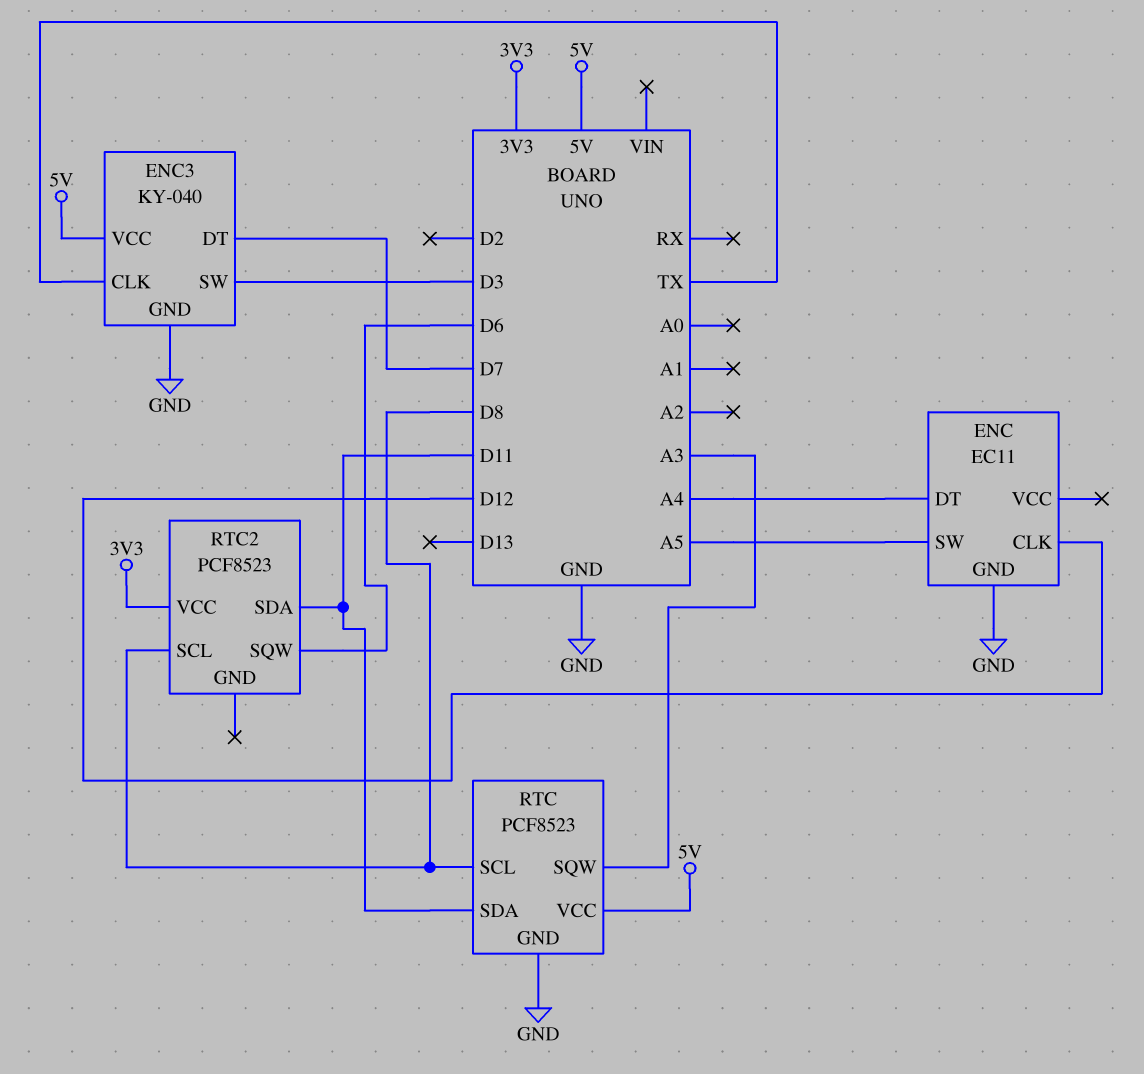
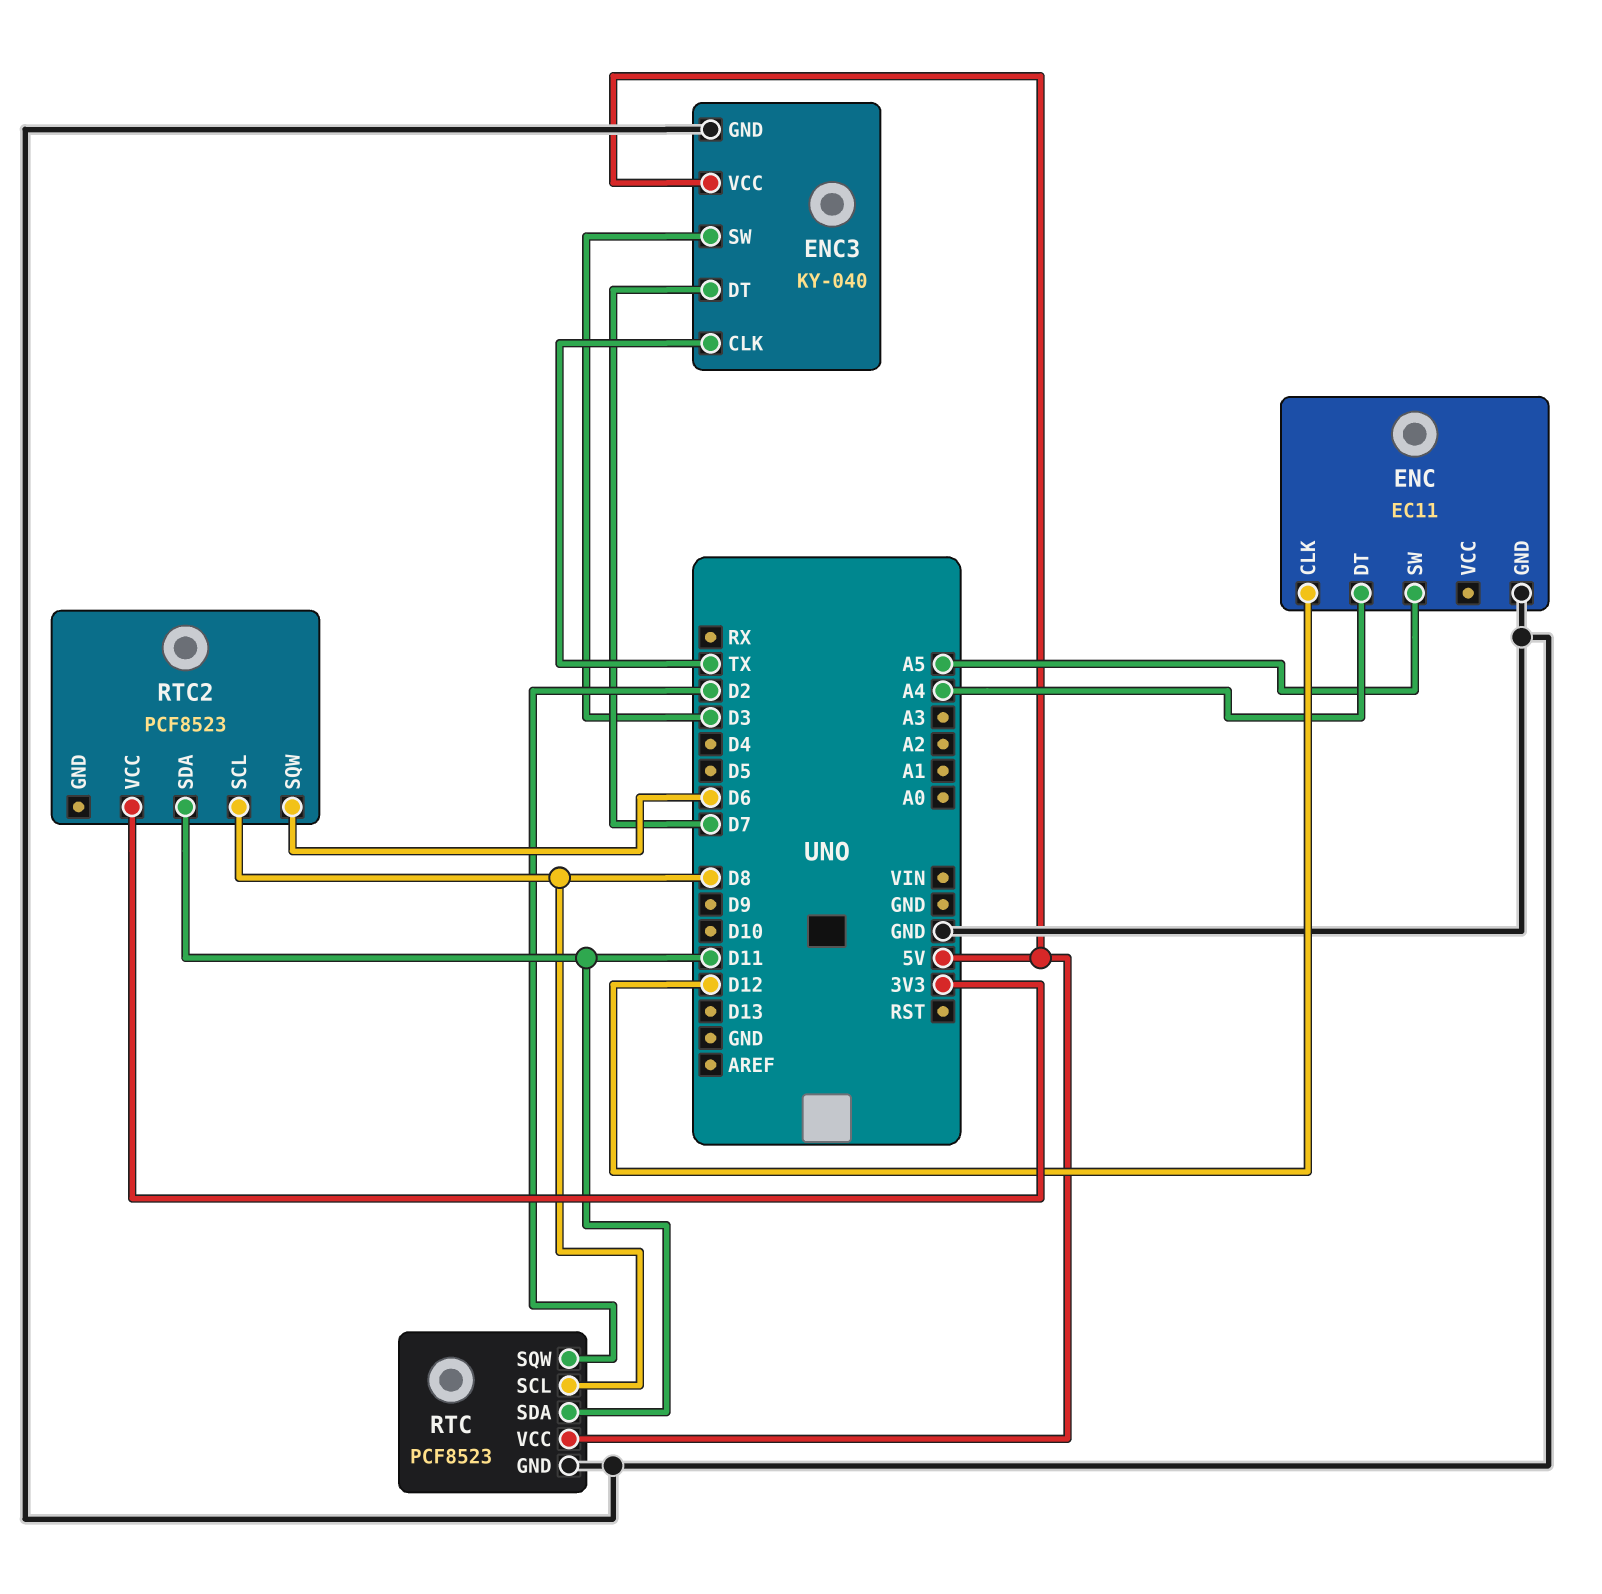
RTC pin SQW: A3 -> D2

